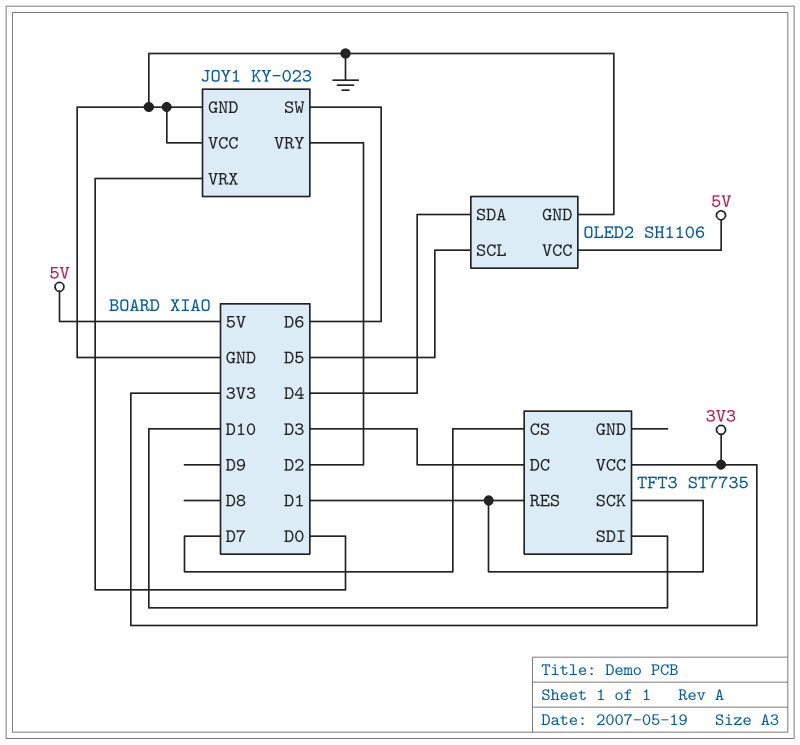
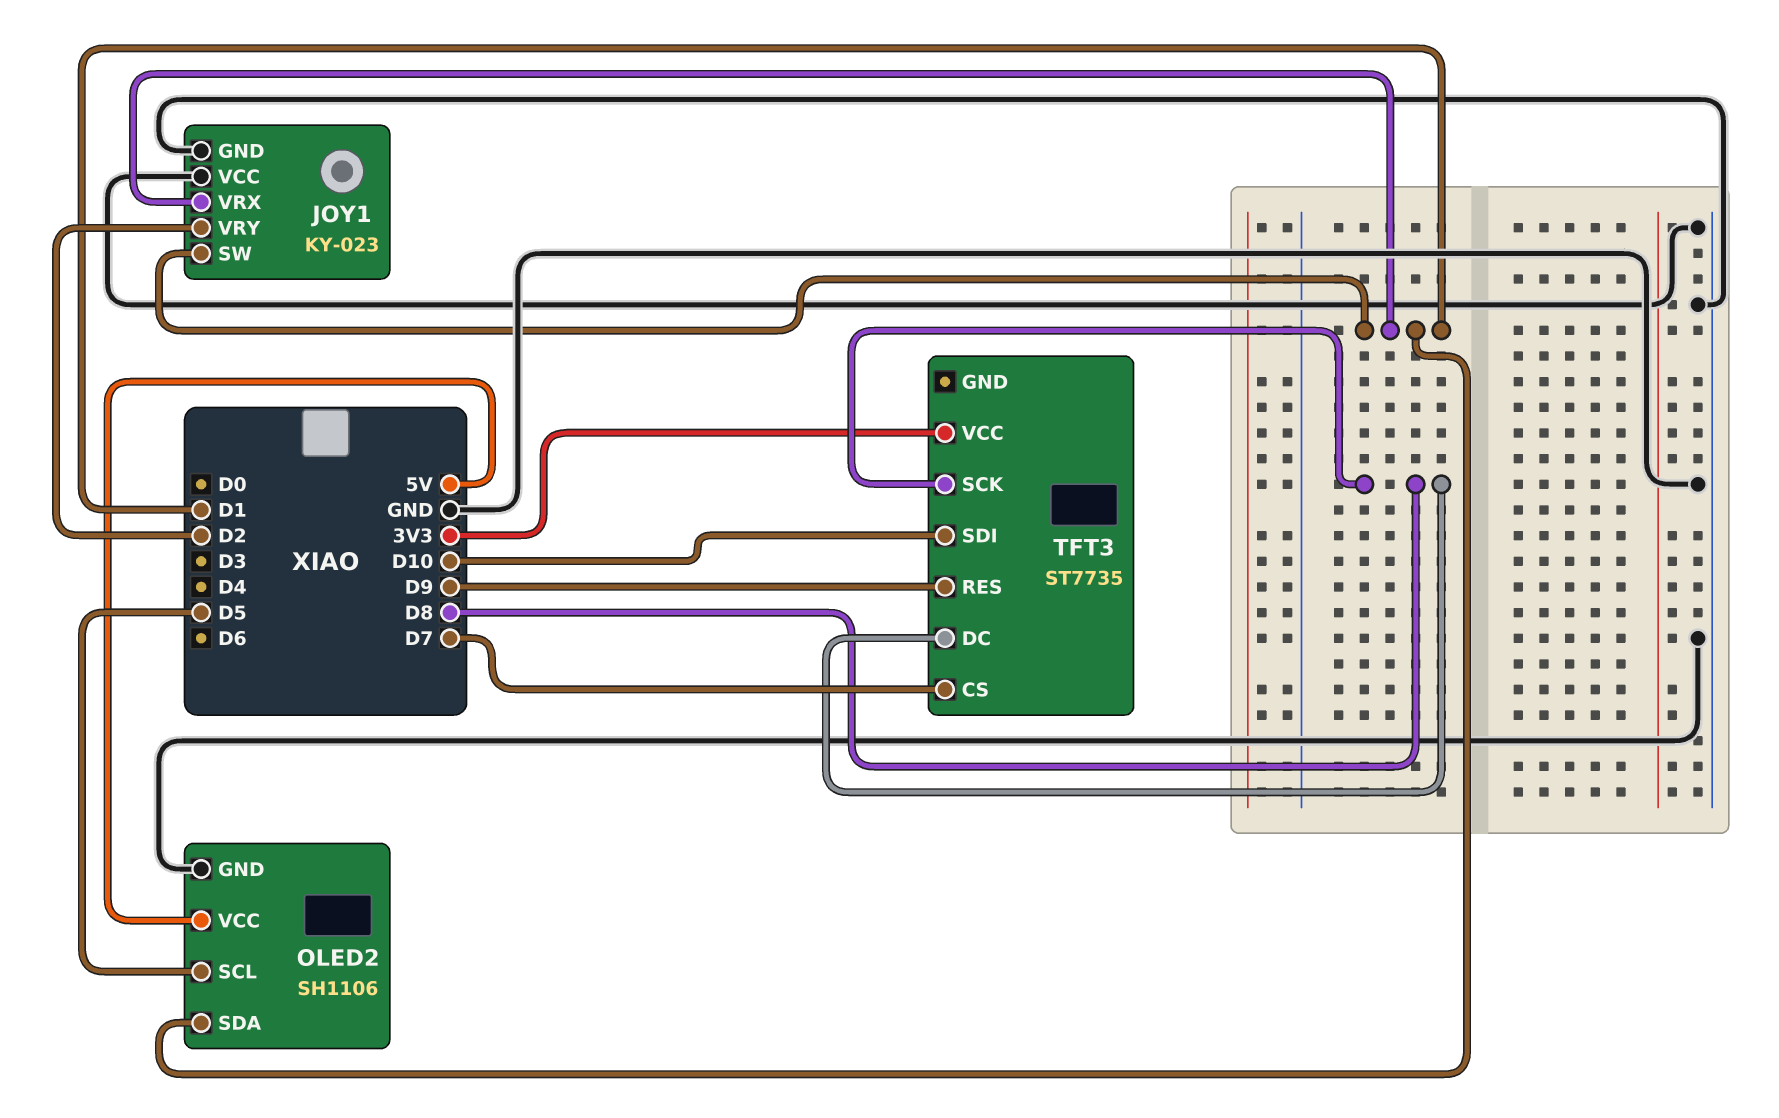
JOY1 pin SW: D6 -> D1
JOY1 pin VRX: D0 -> D1
OLED2 pin SDA: D4 -> D1
TFT3 pin DC: D3 -> D8
TFT3 pin RES: D1 -> D9
TFT3 pin SCK: D1 -> D8

